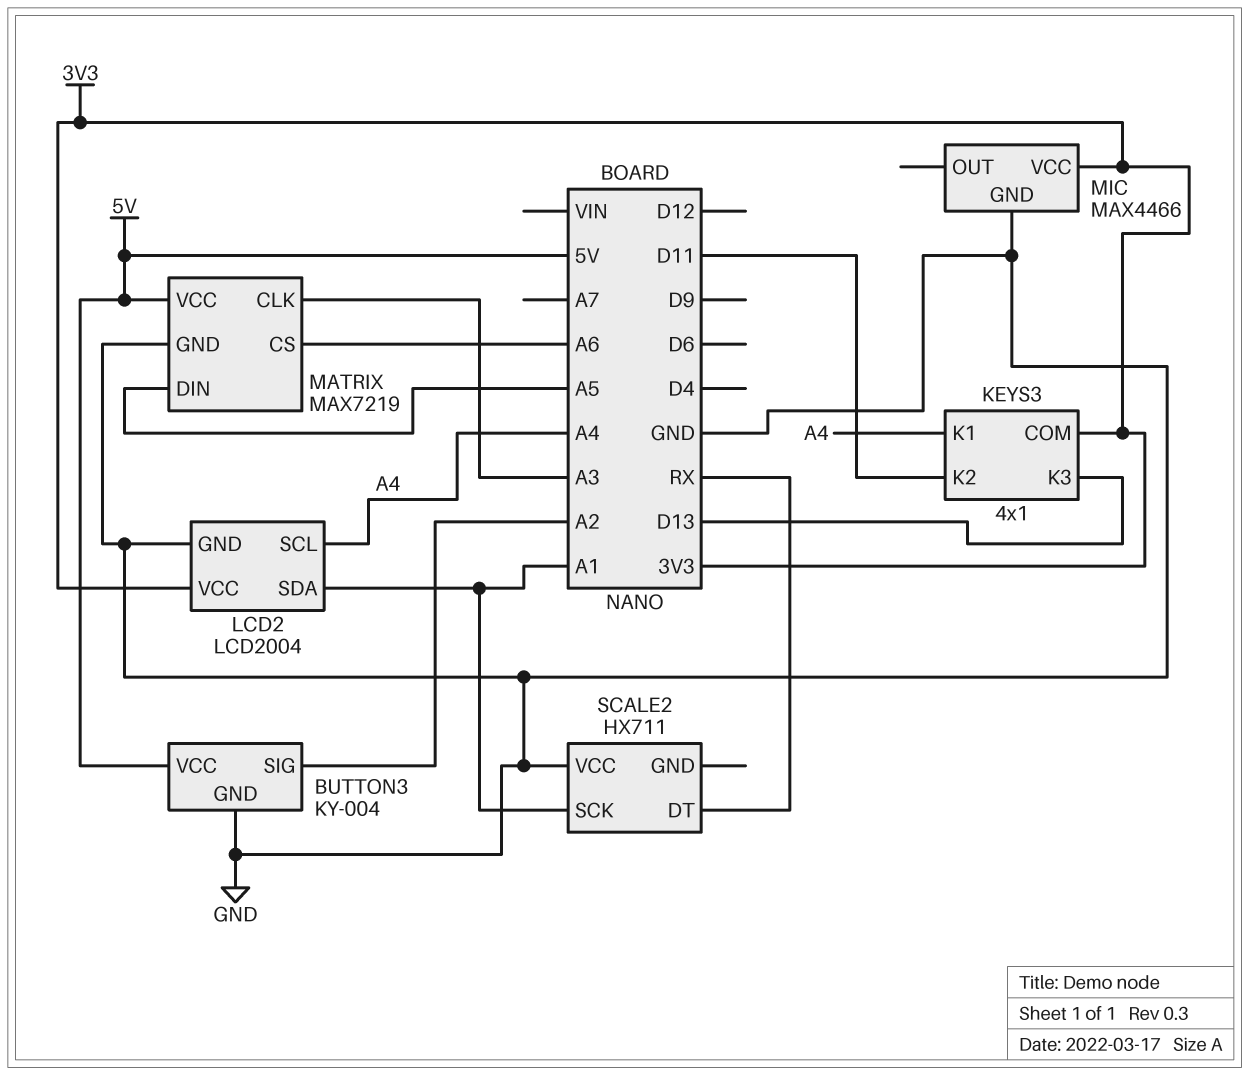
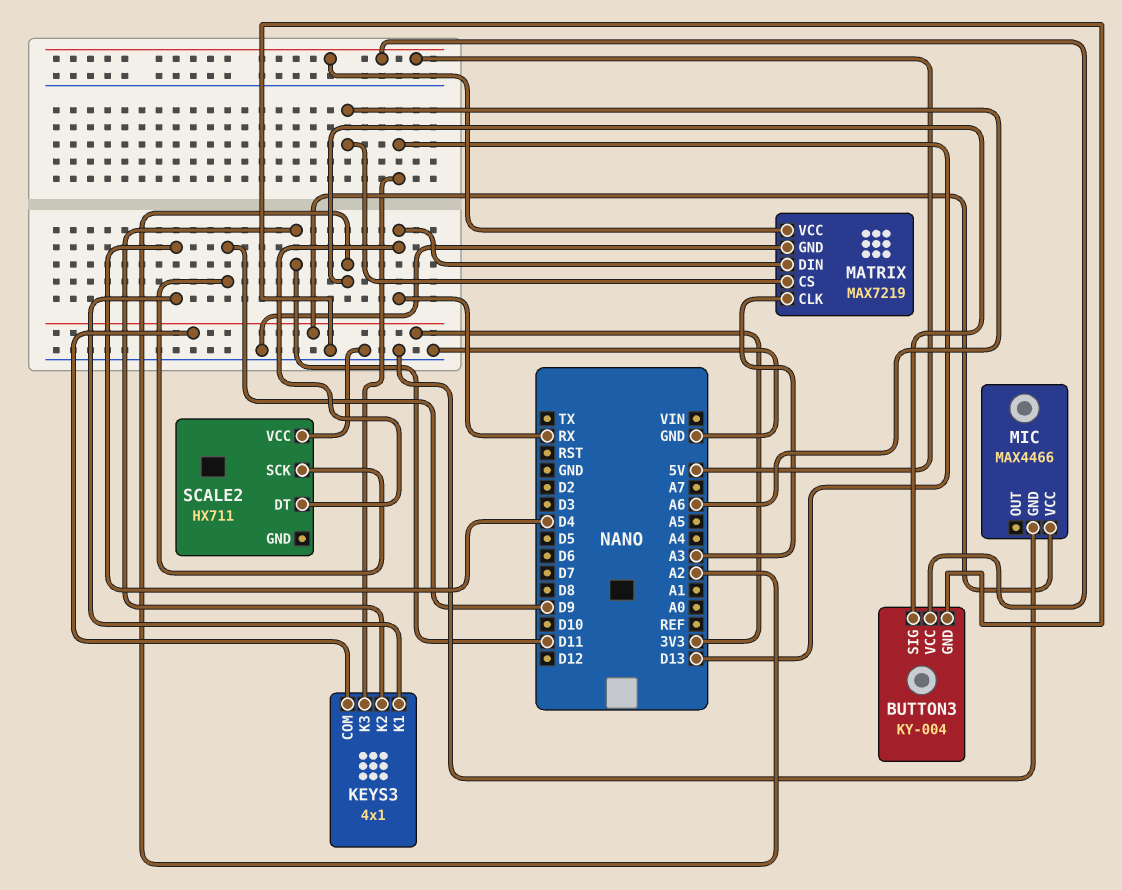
KEYS3 pin K1: A4 -> D4
LCD2: LCD2004 -> none
LCD2 pin GND: GND -> none
LCD2 pin SCL: A4 -> none
LCD2 pin SDA: A1 -> none
LCD2 pin VCC: 3V3 -> none
MATRIX pin DIN: A5 -> RX
SCALE2 pin SCK: A1 -> D9

